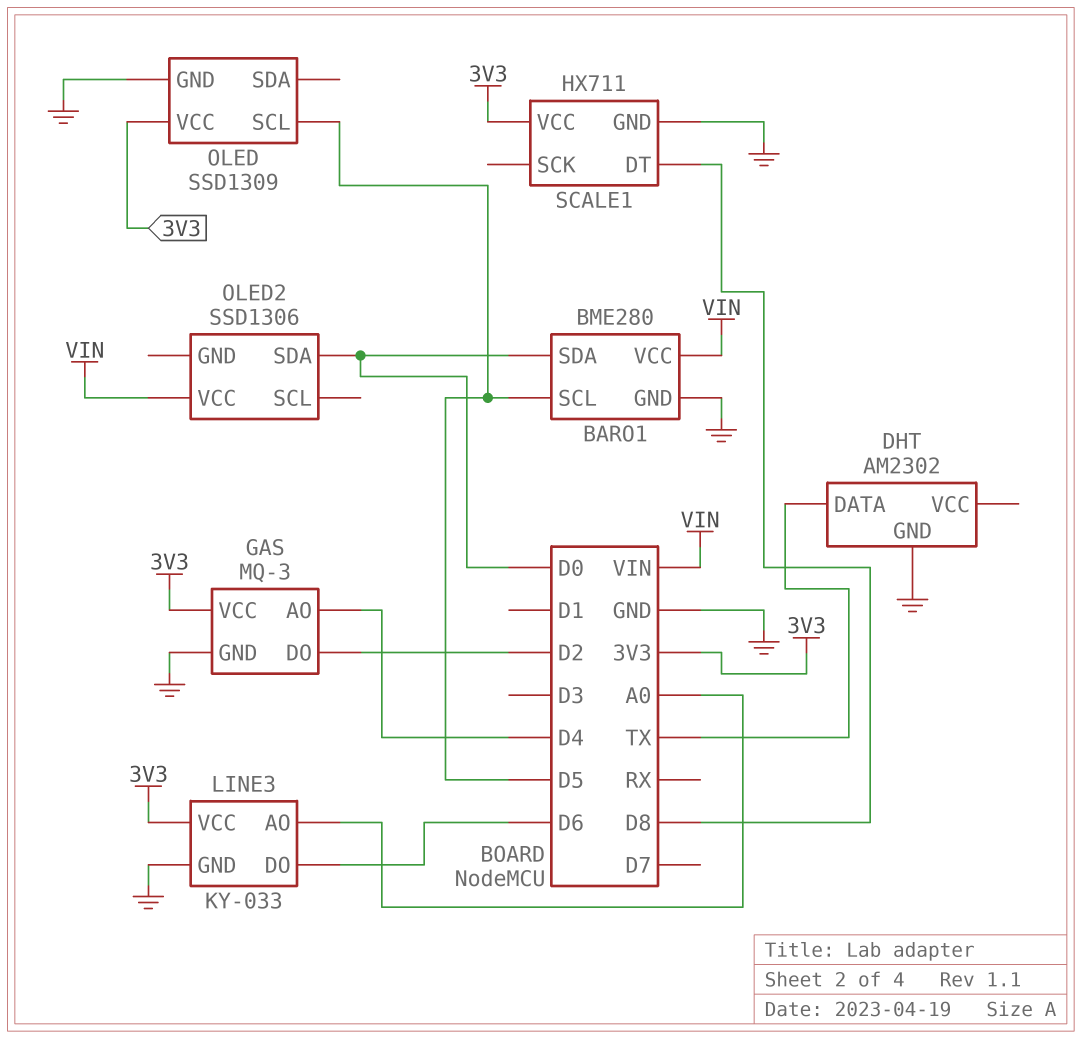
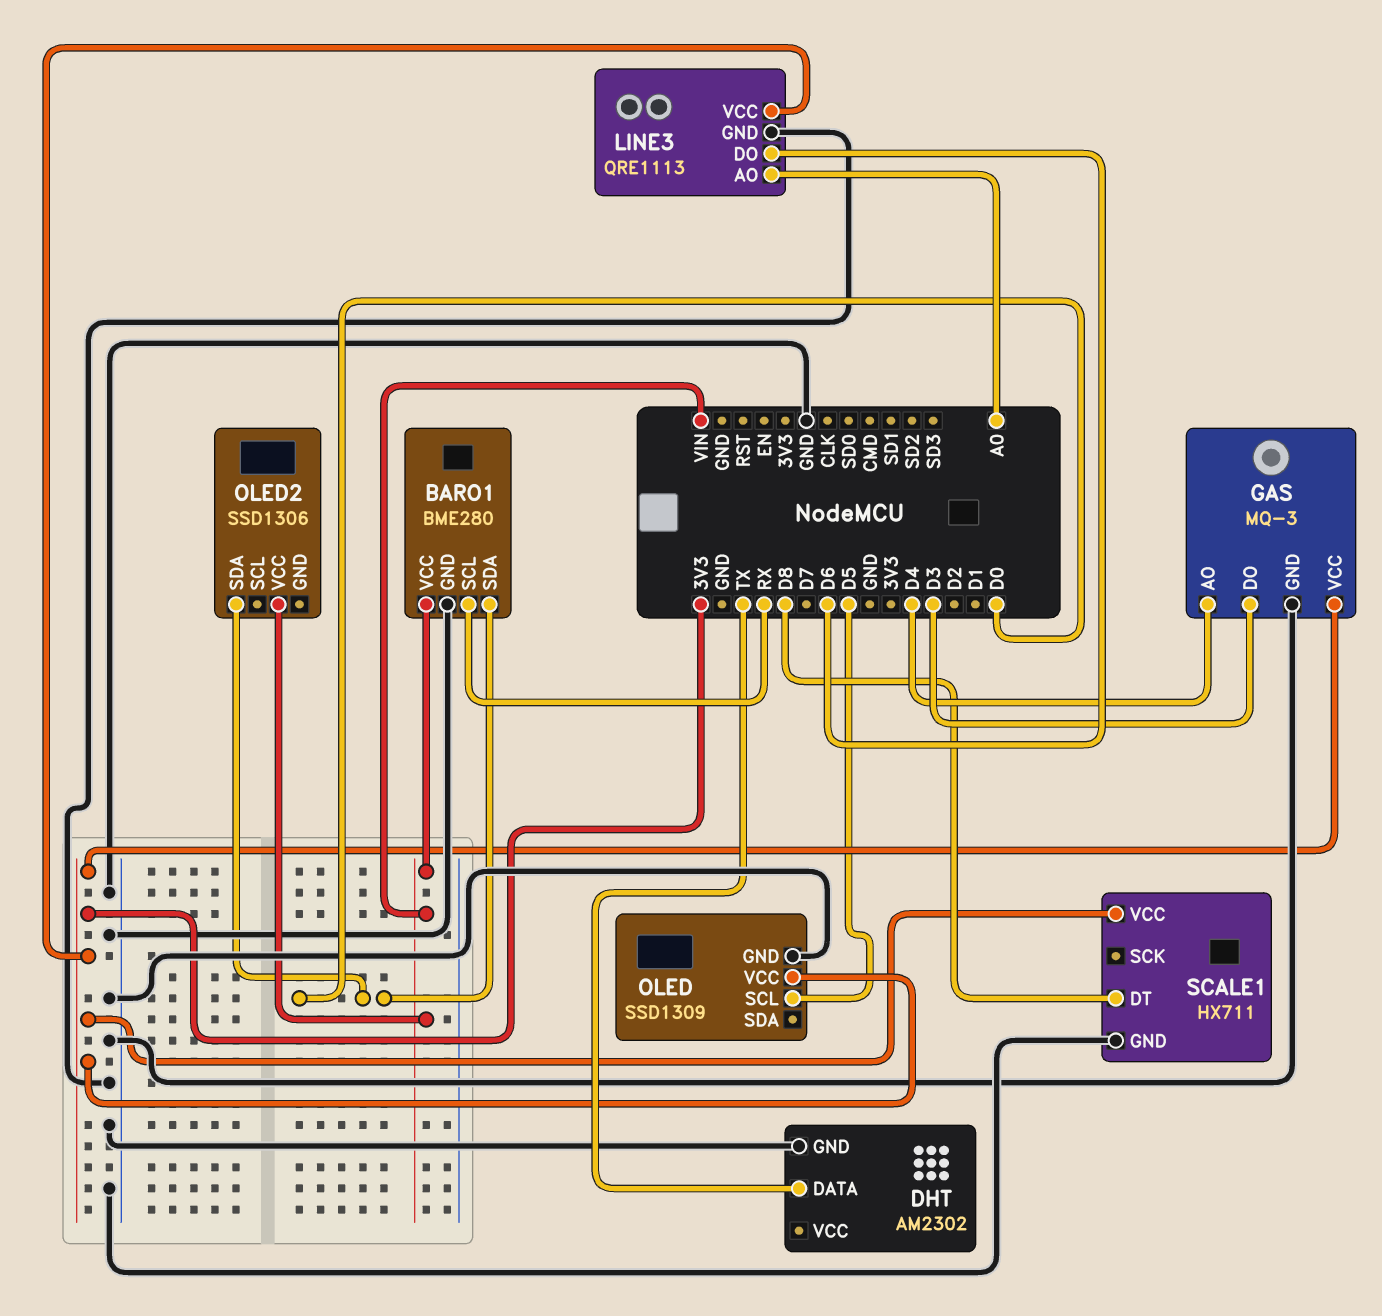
BARO1 pin SCL: D5 -> RX
GAS pin DO: D2 -> D3
LINE3: KY-033 -> QRE1113

